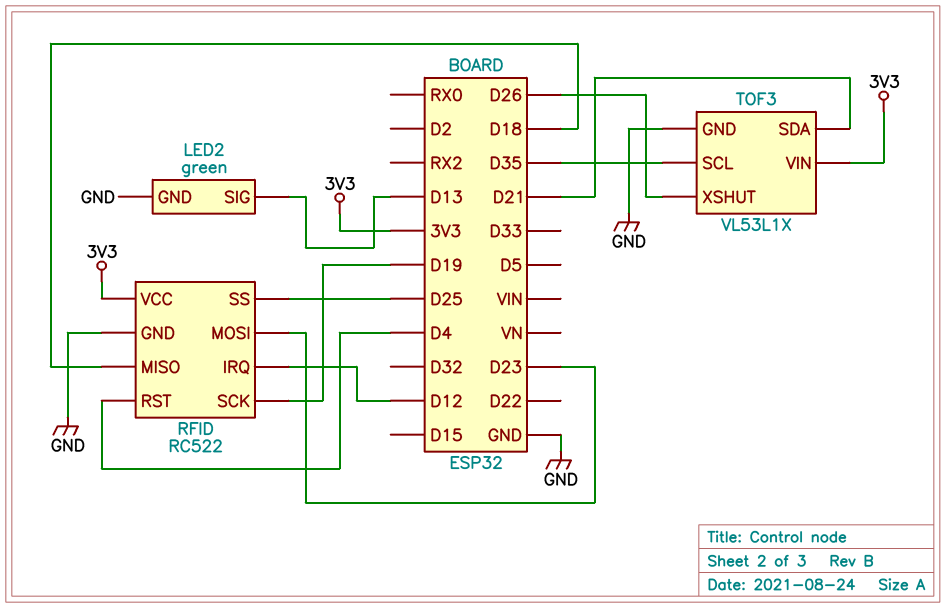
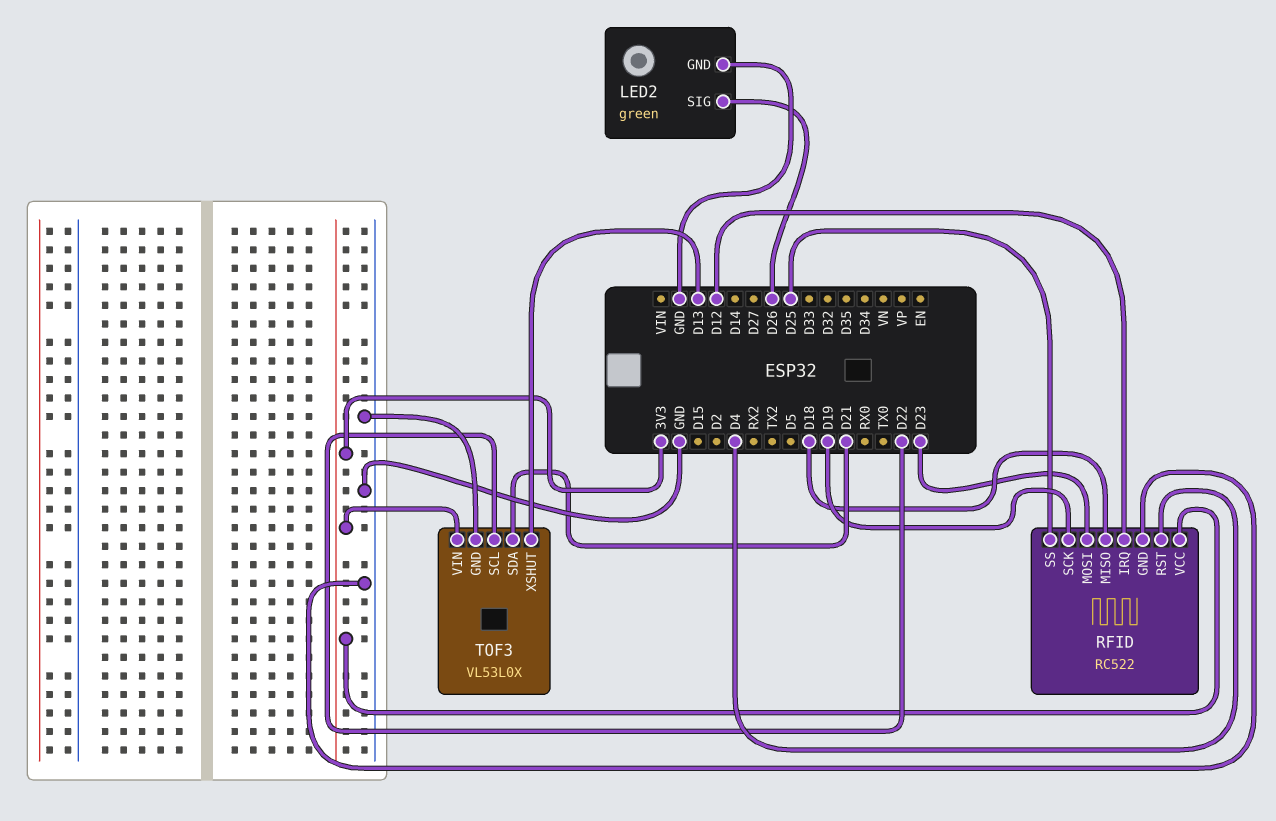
LED2 pin SIG: D13 -> D26
TOF3: VL53L1X -> VL53L0X
TOF3 pin SCL: D35 -> D22
TOF3 pin XSHUT: D26 -> D13

